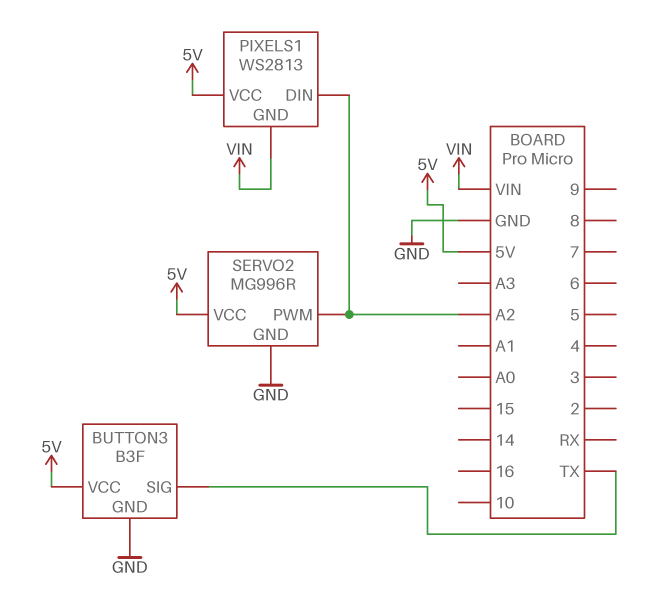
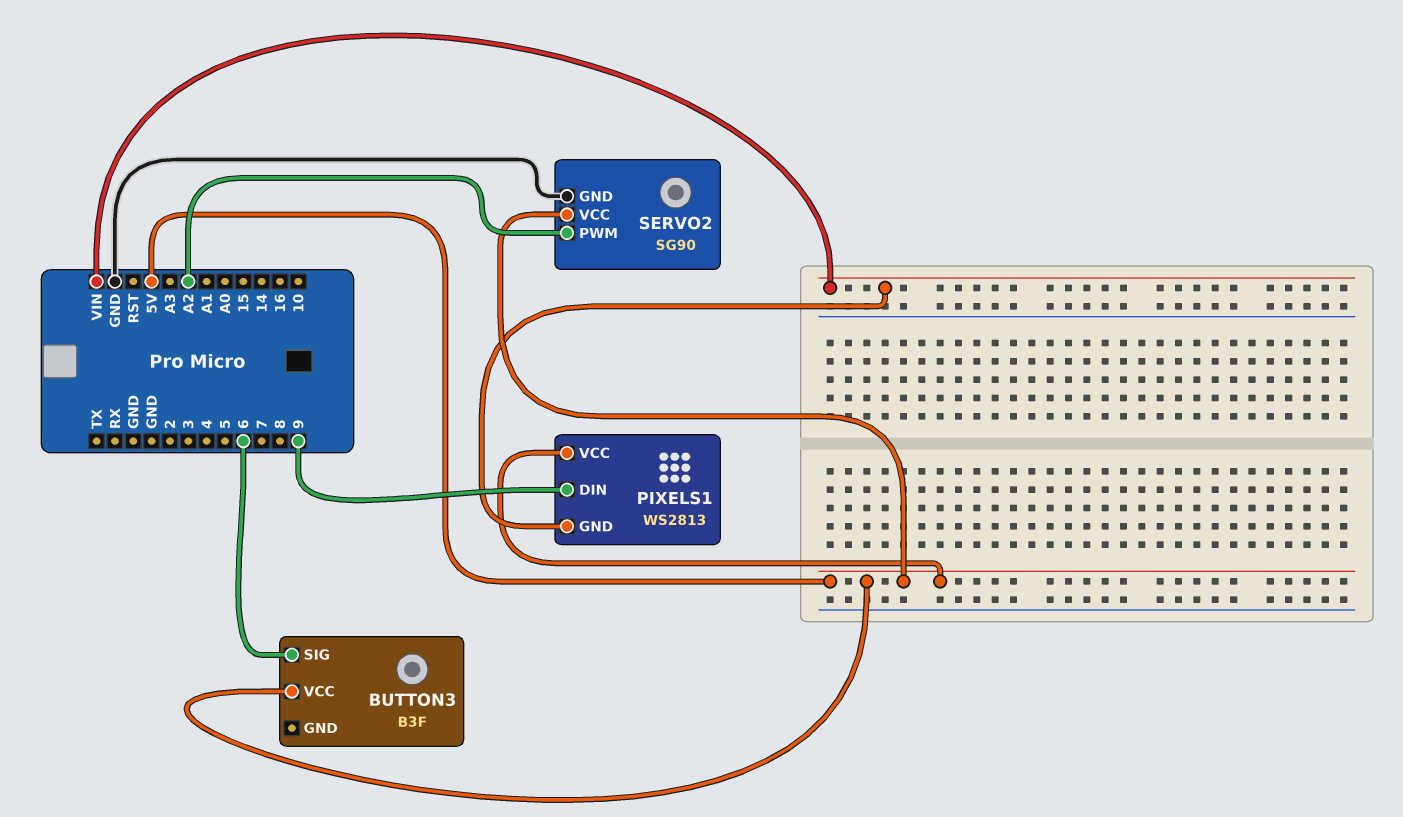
BUTTON3 pin GND: GND -> none
BUTTON3 pin SIG: TX -> 6
PIXELS1 pin DIN: A2 -> 9
SERVO2: MG996R -> SG90

